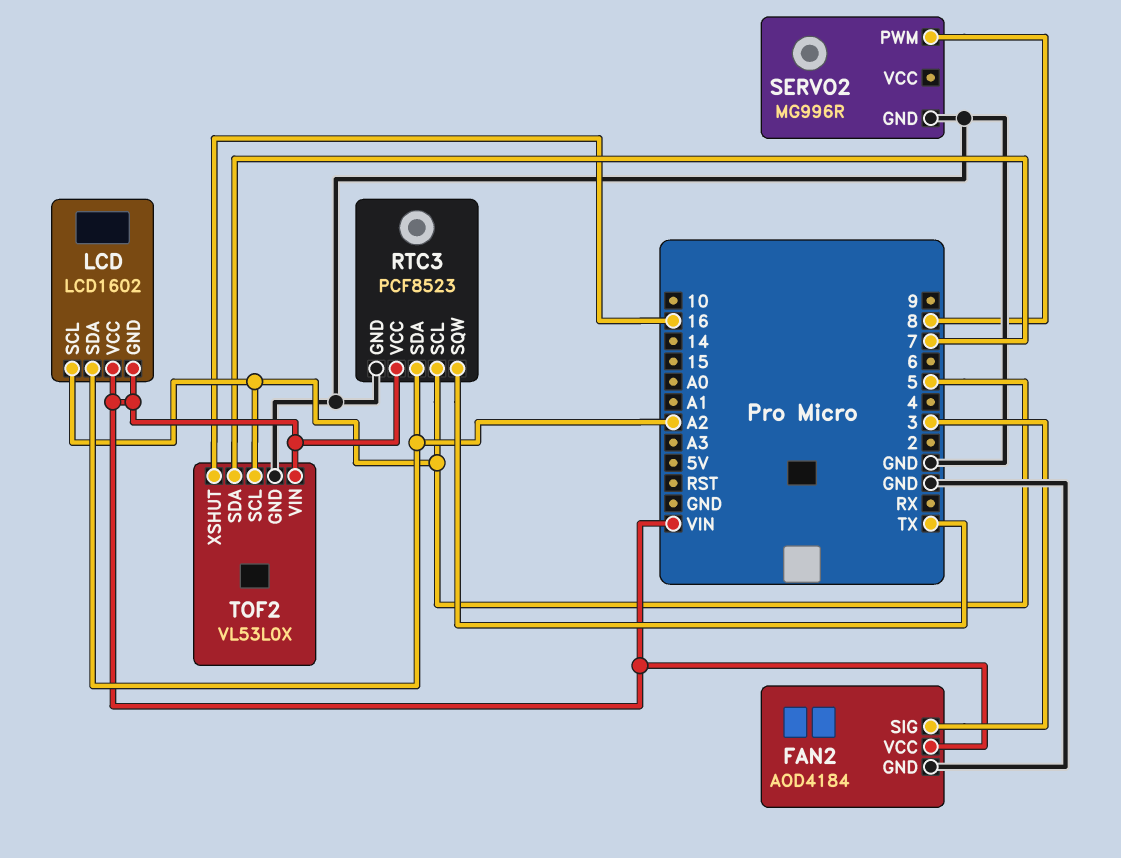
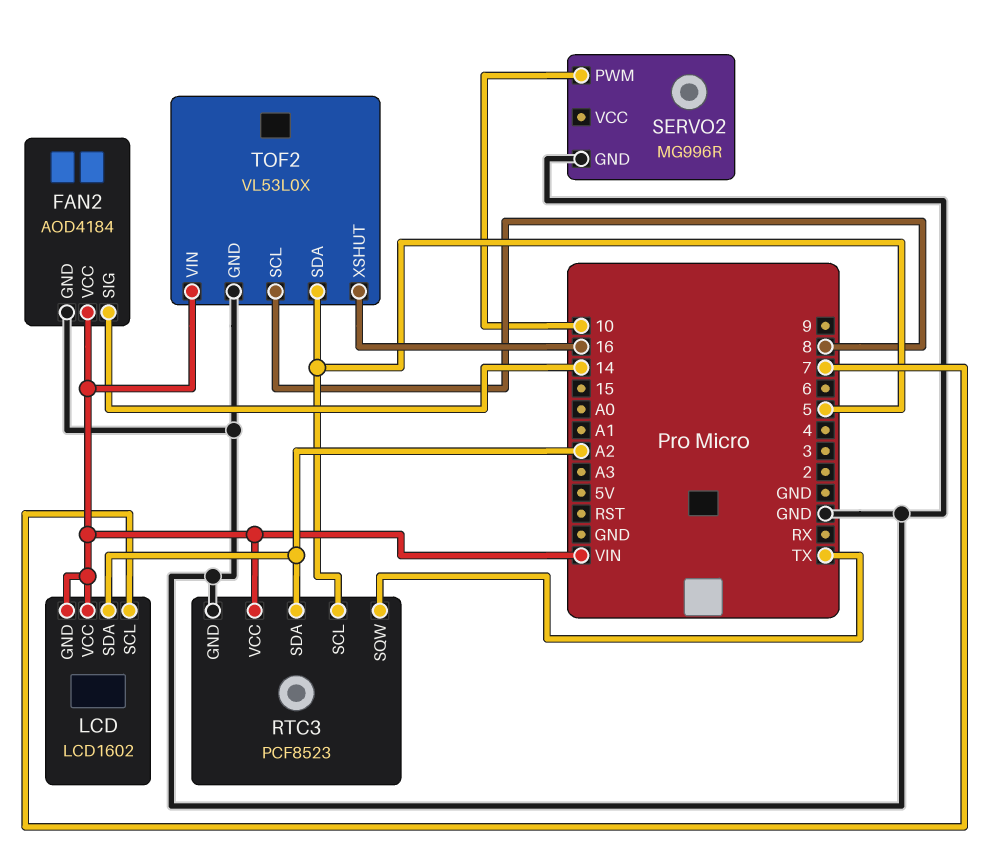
FAN2 pin SIG: 3 -> 14
LCD pin SCL: 5 -> 7
SERVO2 pin PWM: 8 -> 10
TOF2 pin SCL: 5 -> 8
TOF2 pin SDA: 7 -> 5

